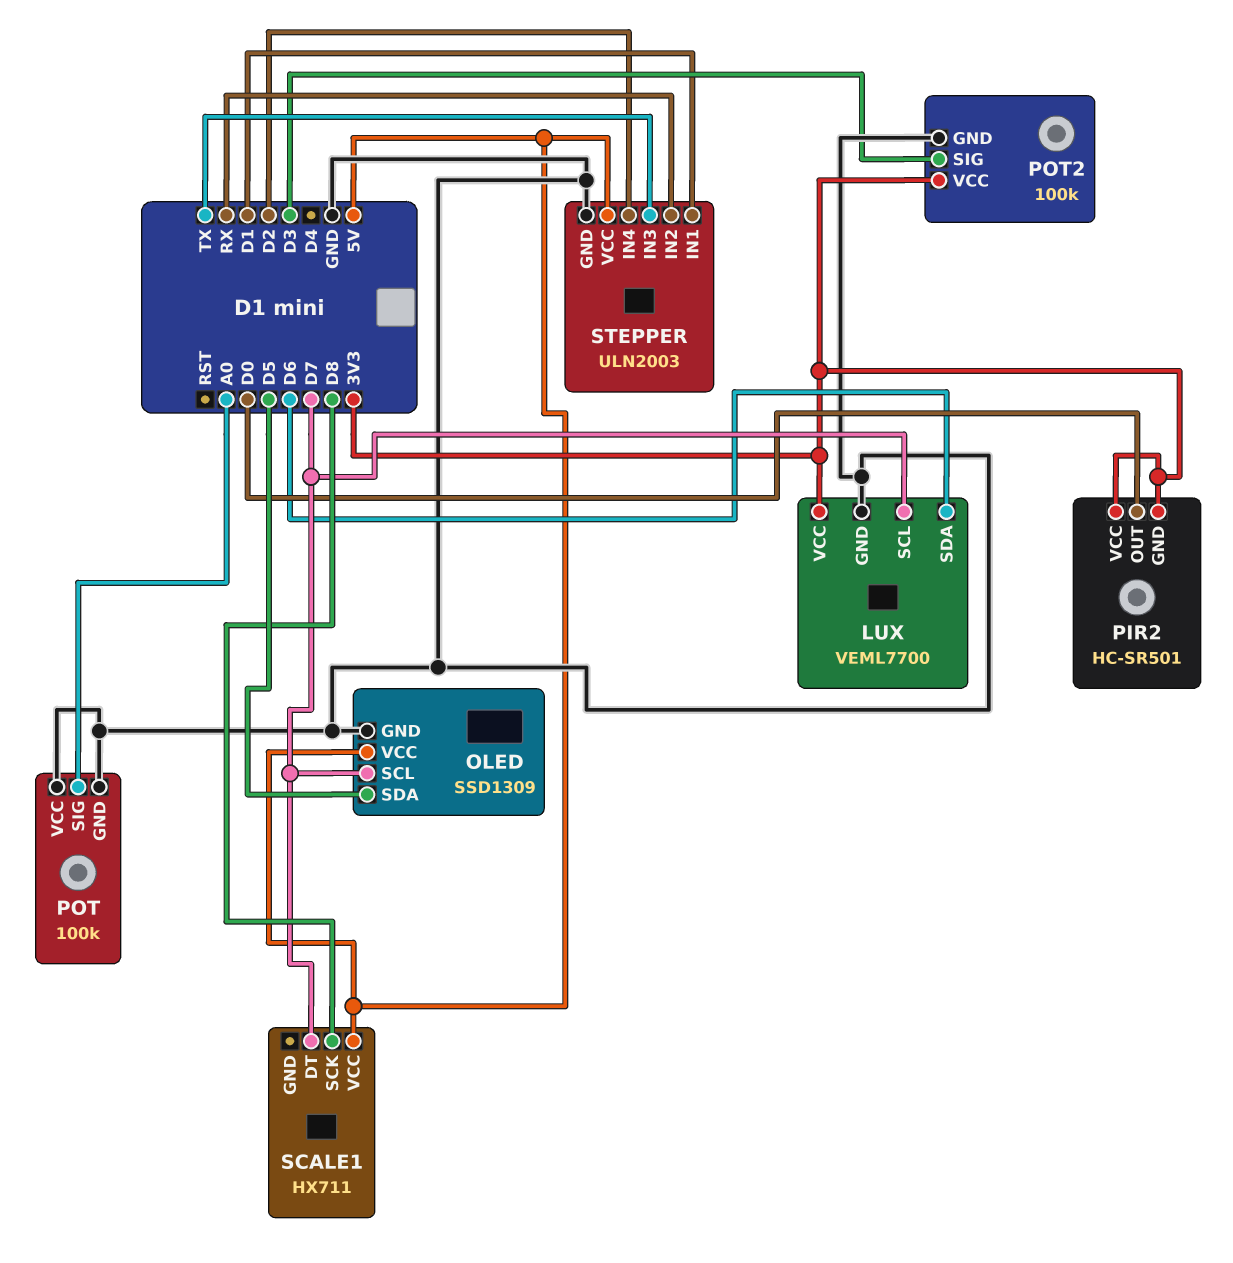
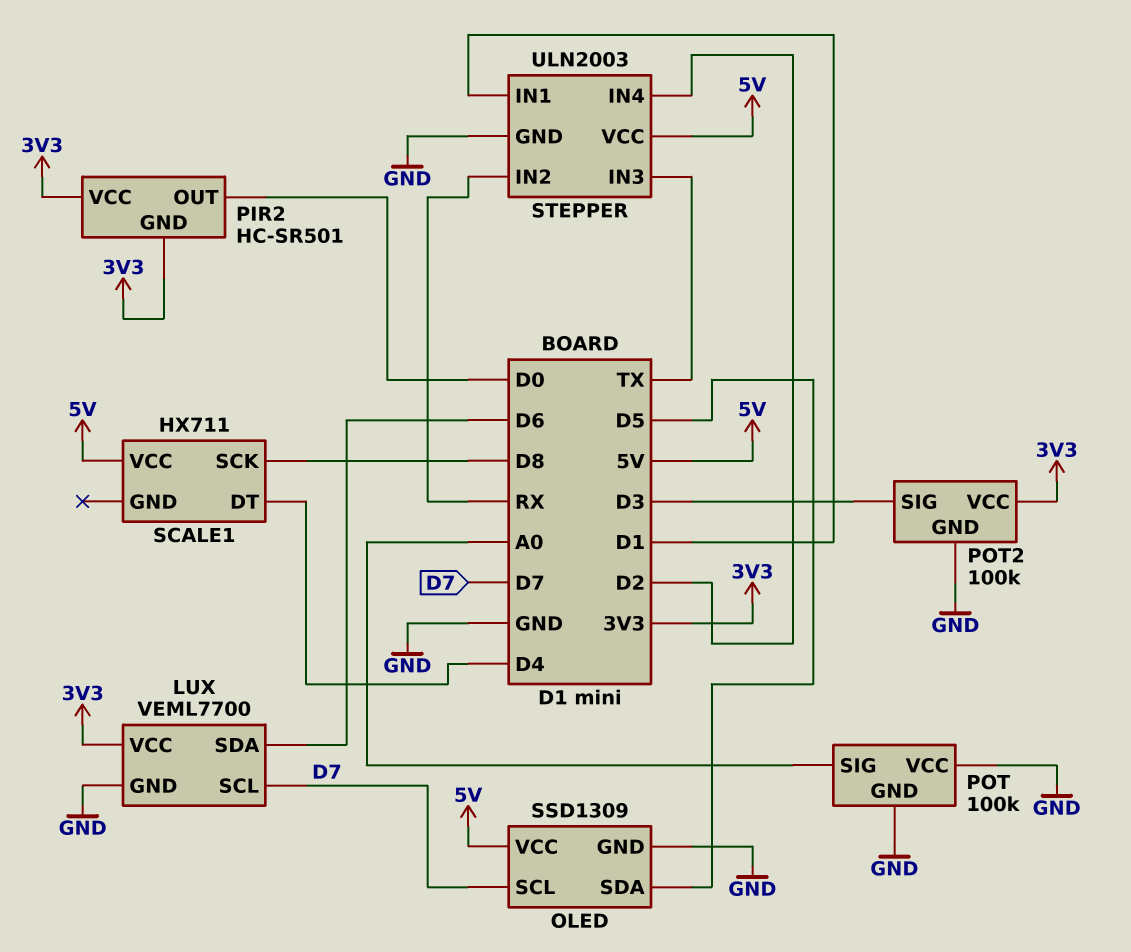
SCALE1 pin DT: D7 -> D4

